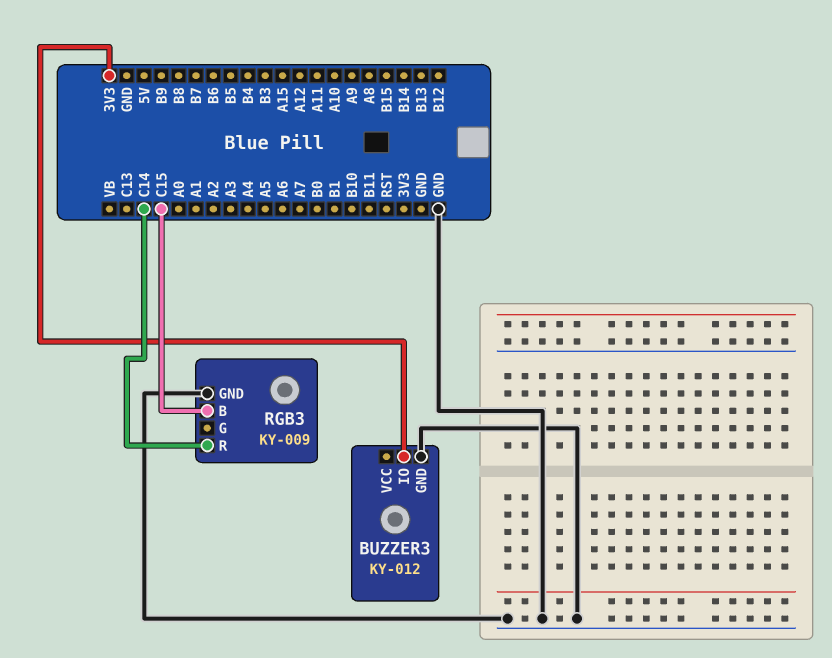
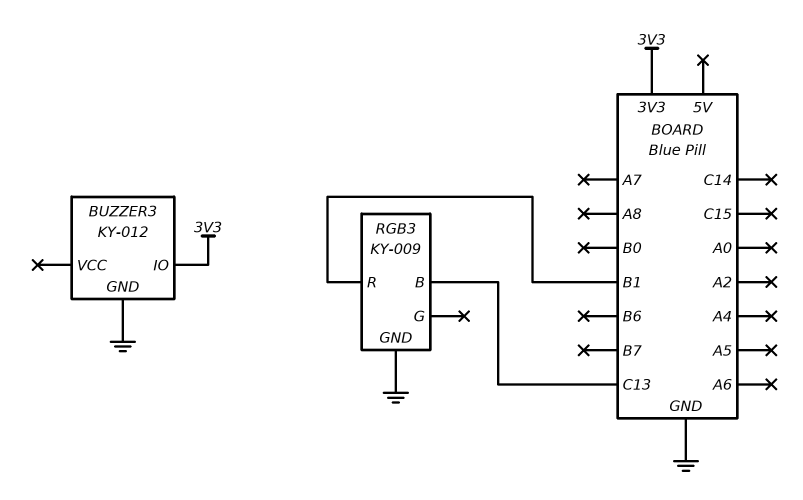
RGB3 pin B: C15 -> C13
RGB3 pin R: C14 -> B1

